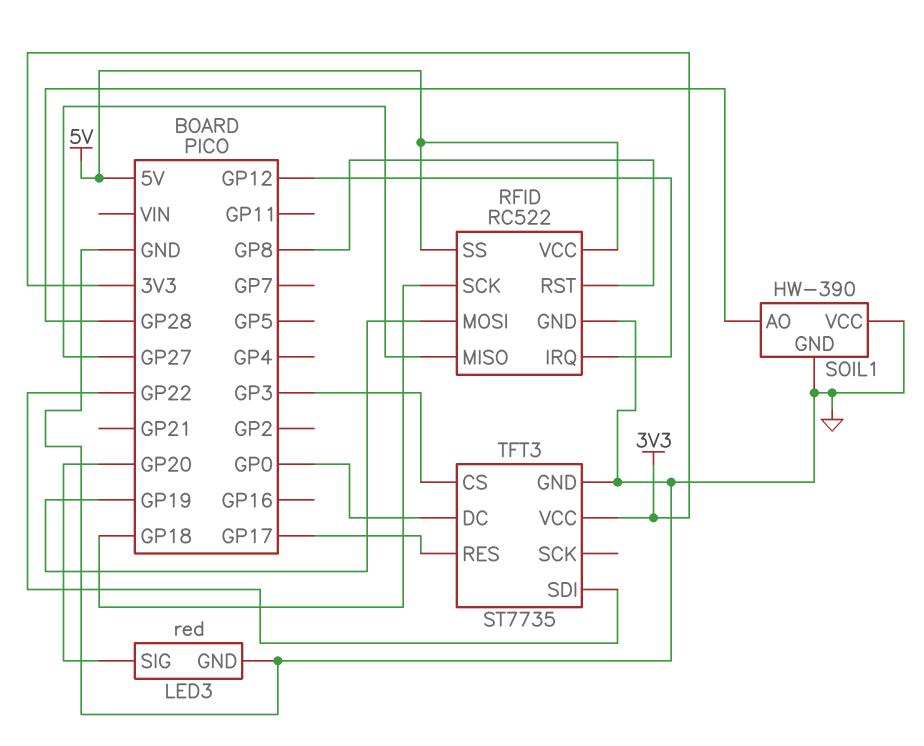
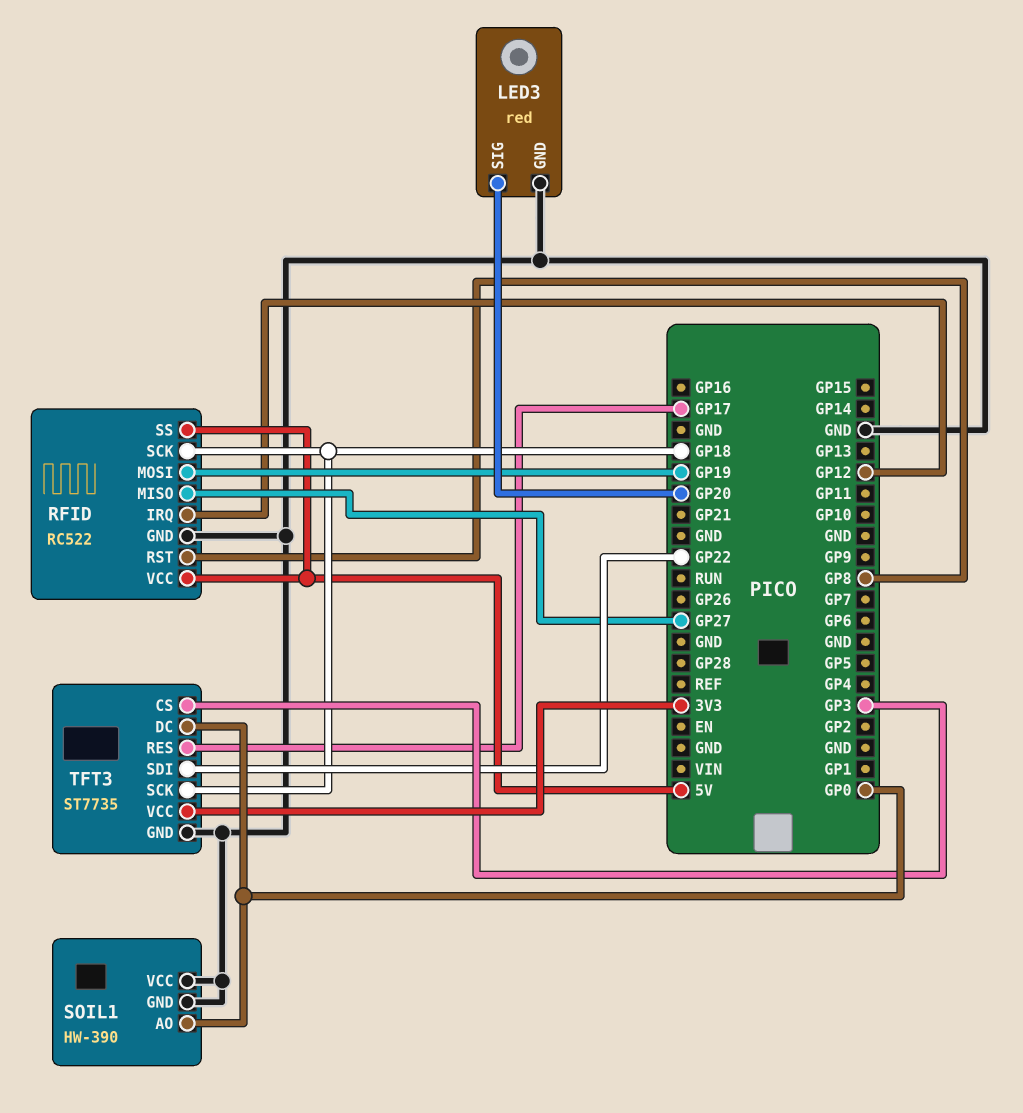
SOIL1 pin AO: GP28 -> GP0
TFT3 pin SCK: none -> GP18

